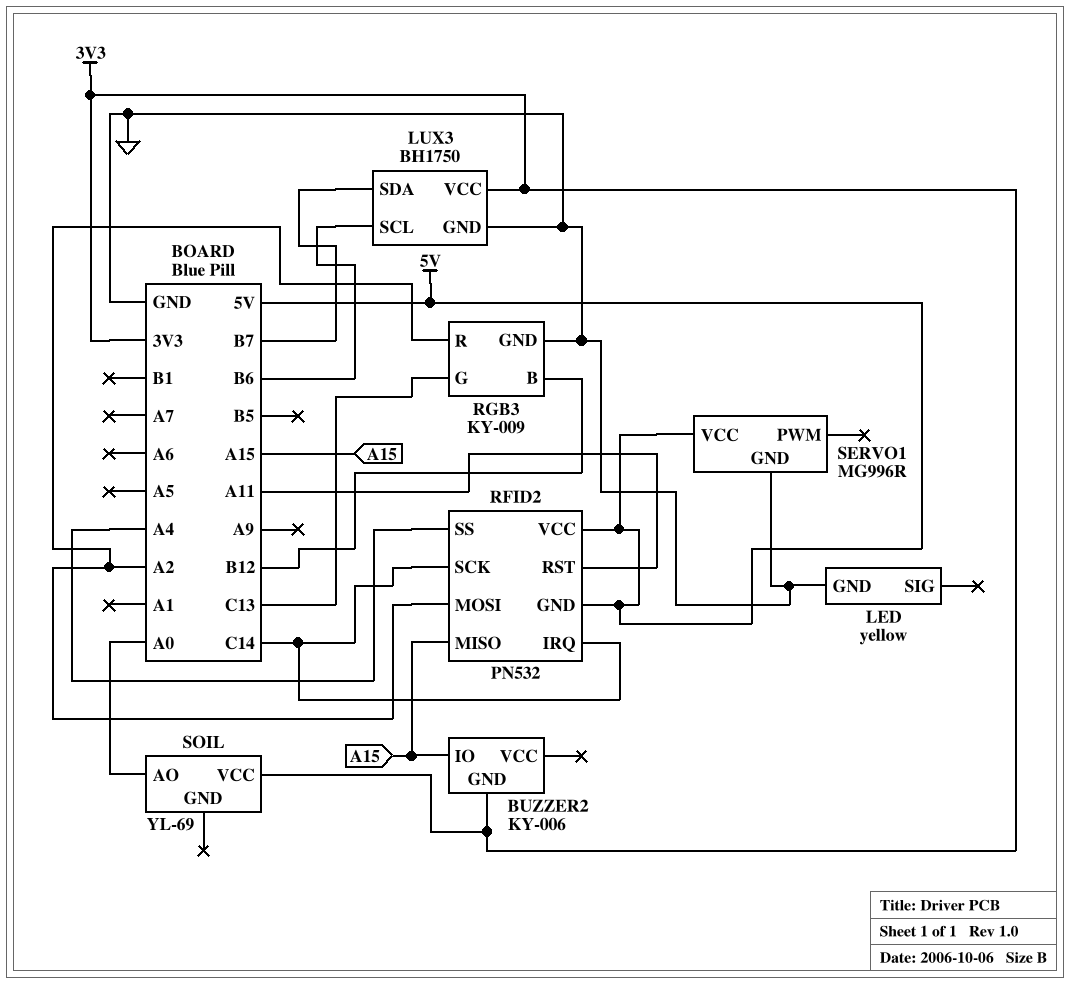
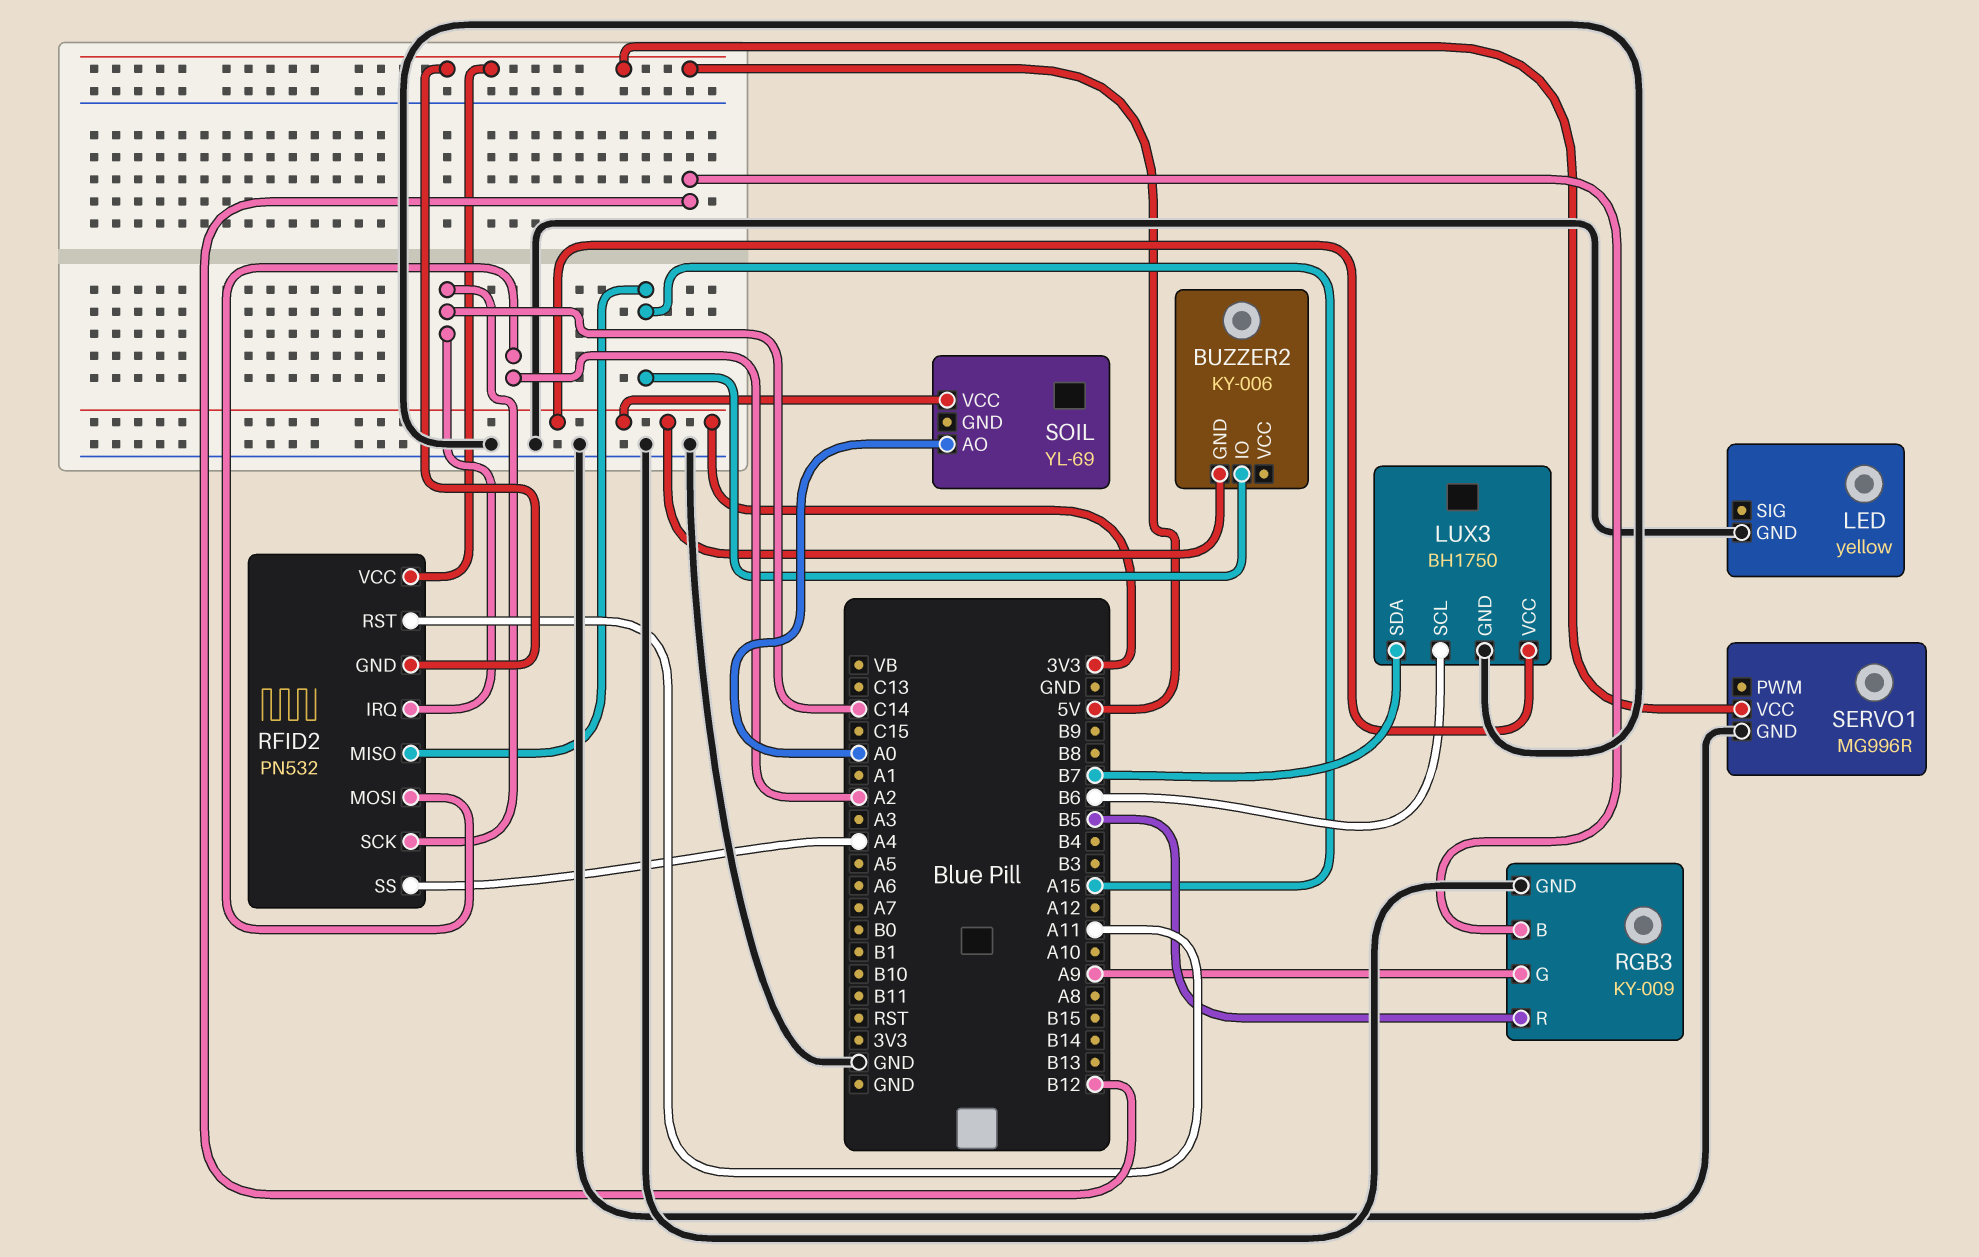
RGB3 pin G: C13 -> A9
RGB3 pin R: A2 -> B5

